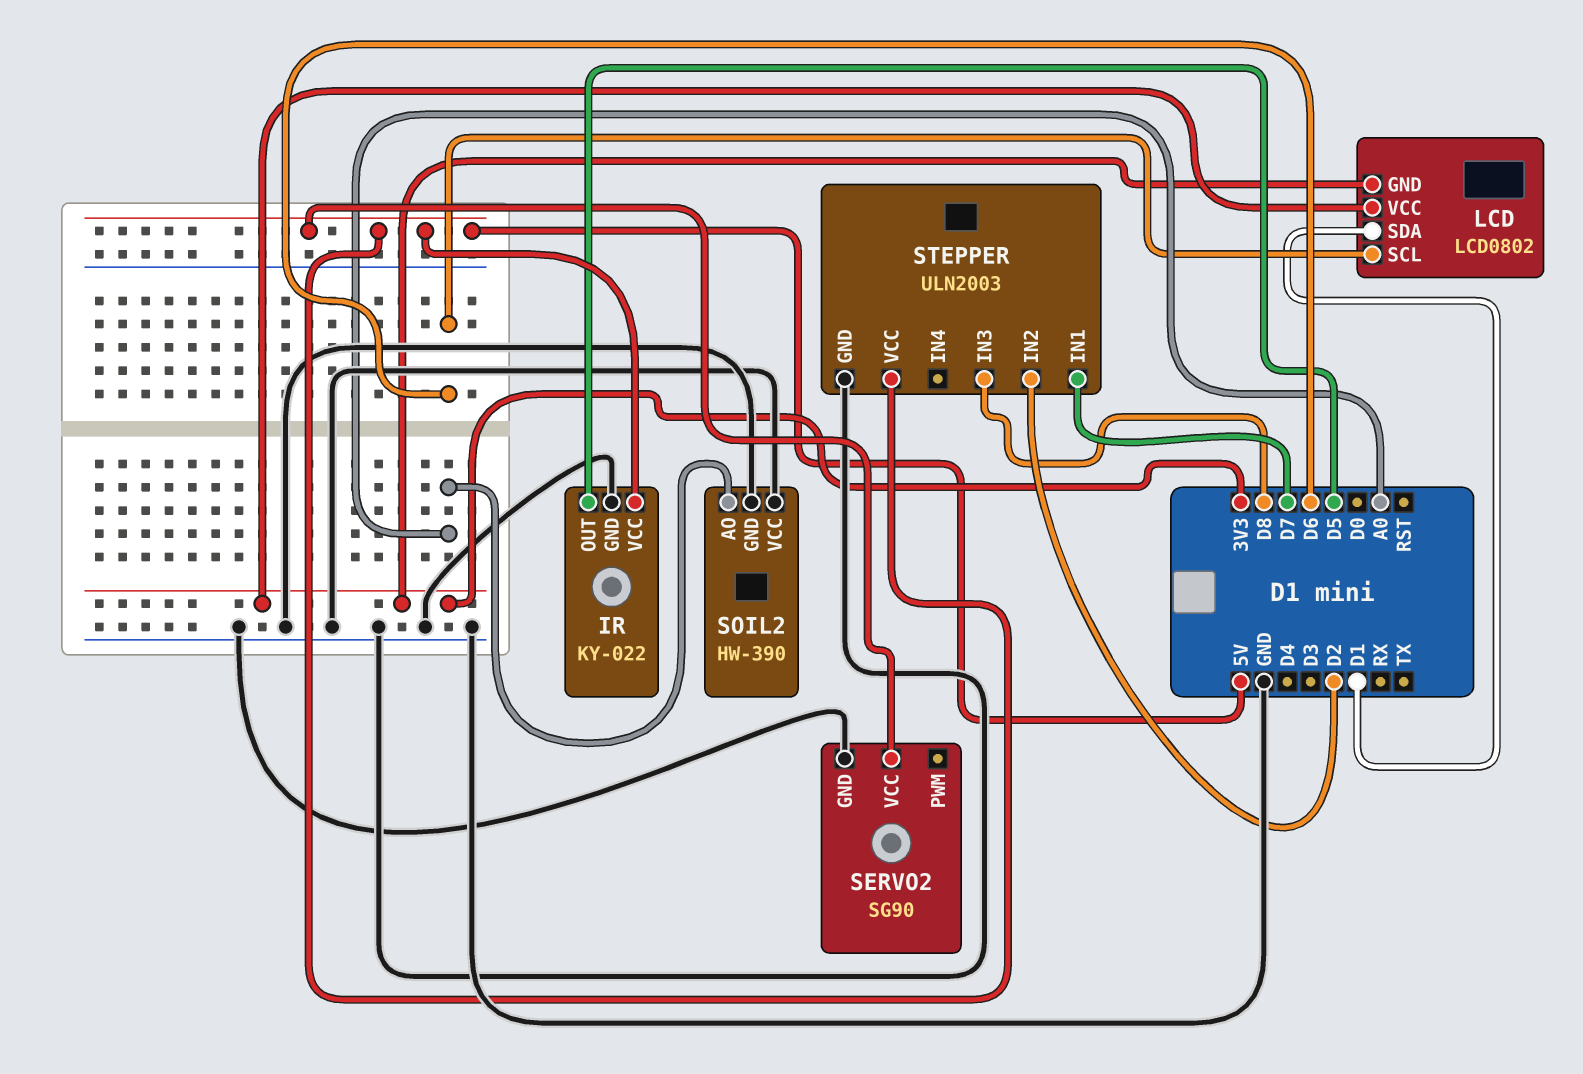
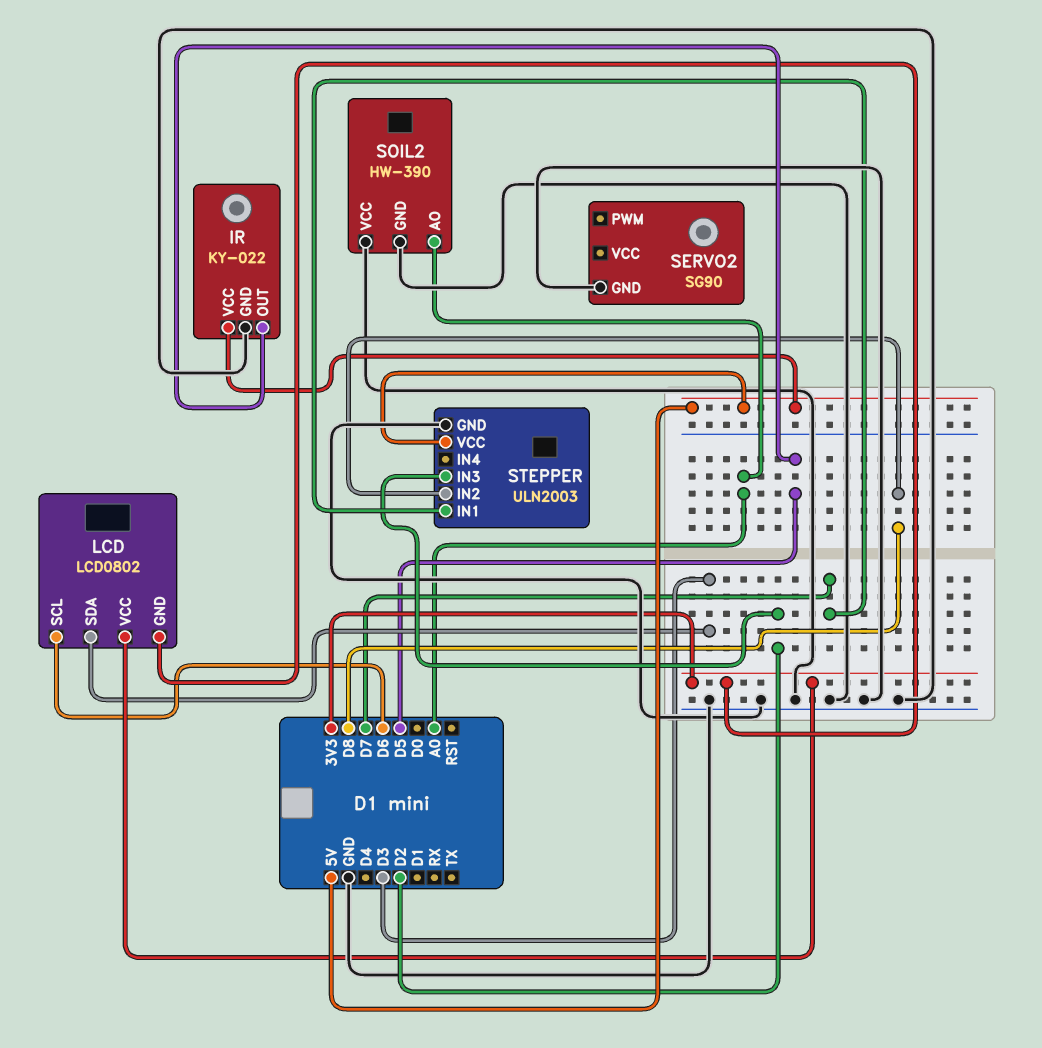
LCD pin SDA: D1 -> D3
SERVO2 pin VCC: 5V -> none
STEPPER pin IN2: D2 -> D8
STEPPER pin IN3: D8 -> D2

